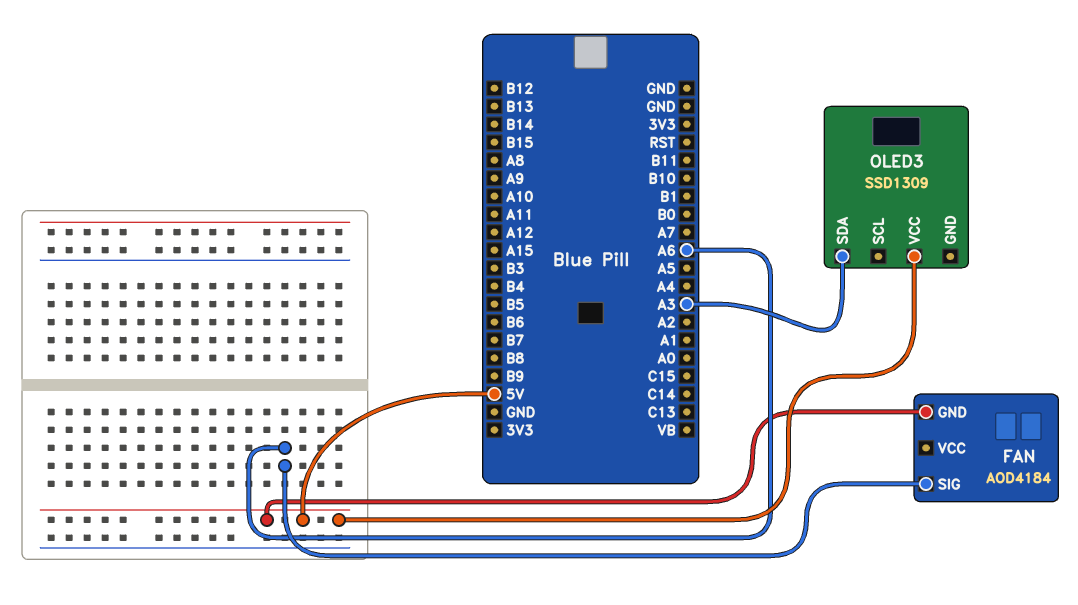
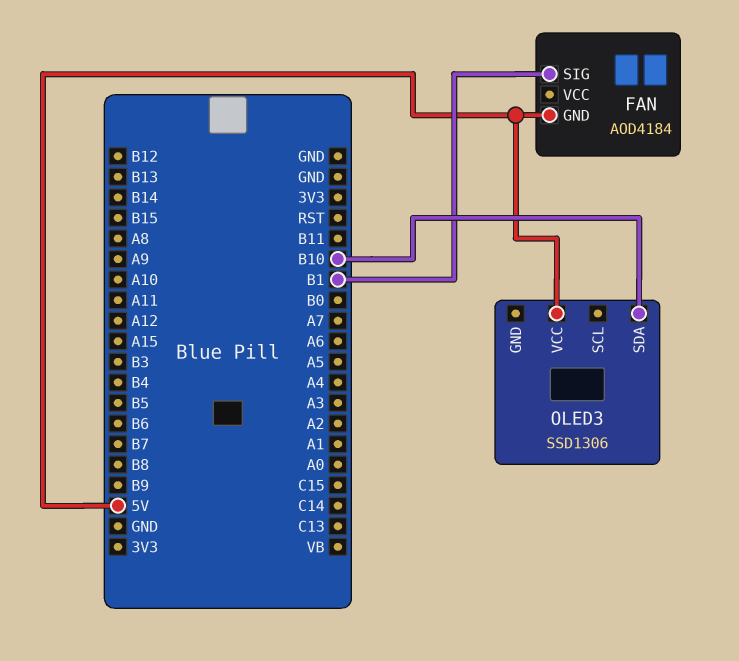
FAN pin SIG: A6 -> B1
OLED3: SSD1309 -> SSD1306
OLED3 pin SDA: A3 -> B10

